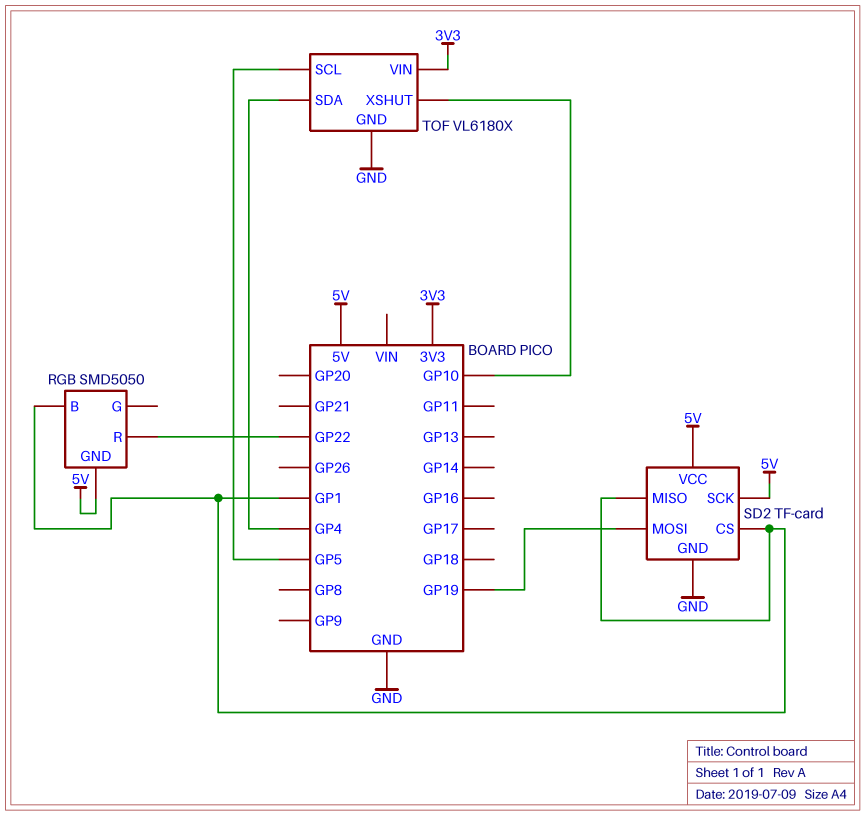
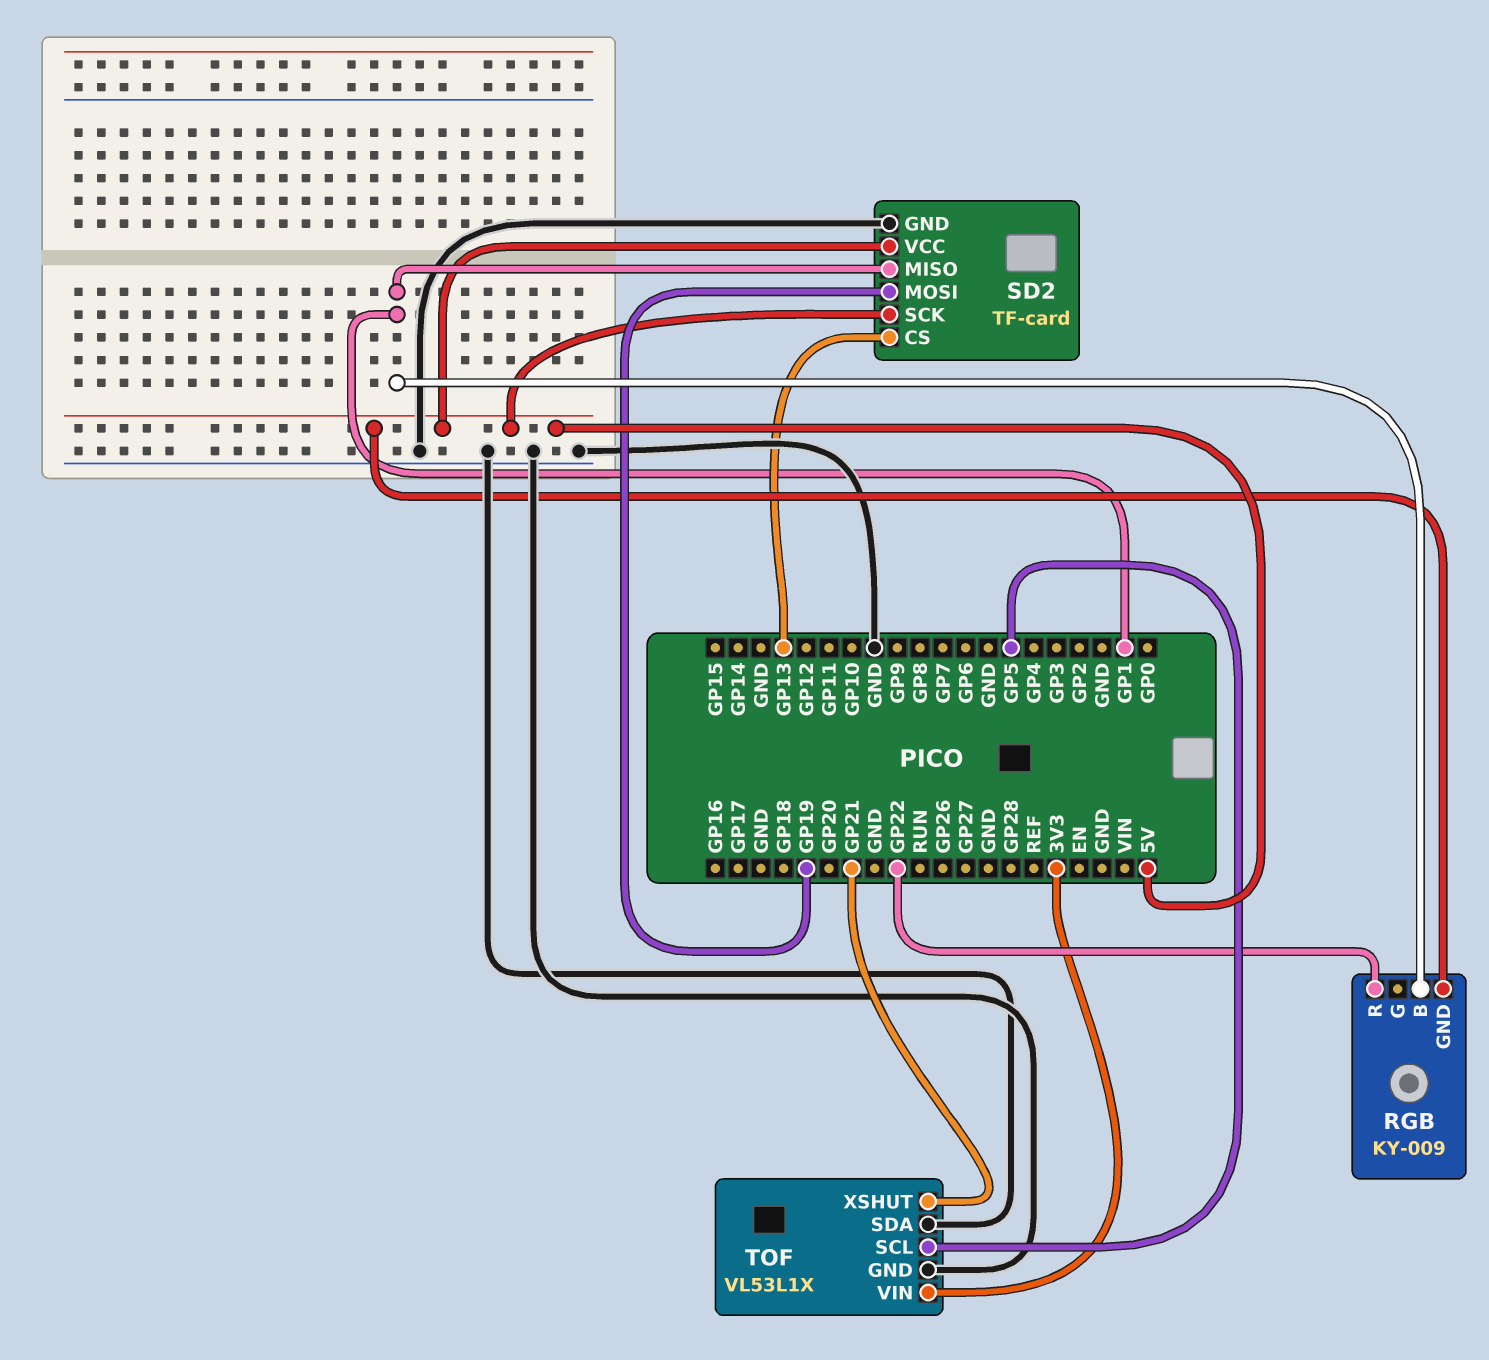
RGB: SMD5050 -> KY-009
SD2 pin CS: GP1 -> GP13
TOF: VL6180X -> VL53L1X
TOF pin SDA: GP4 -> GND
TOF pin XSHUT: GP10 -> GP21

